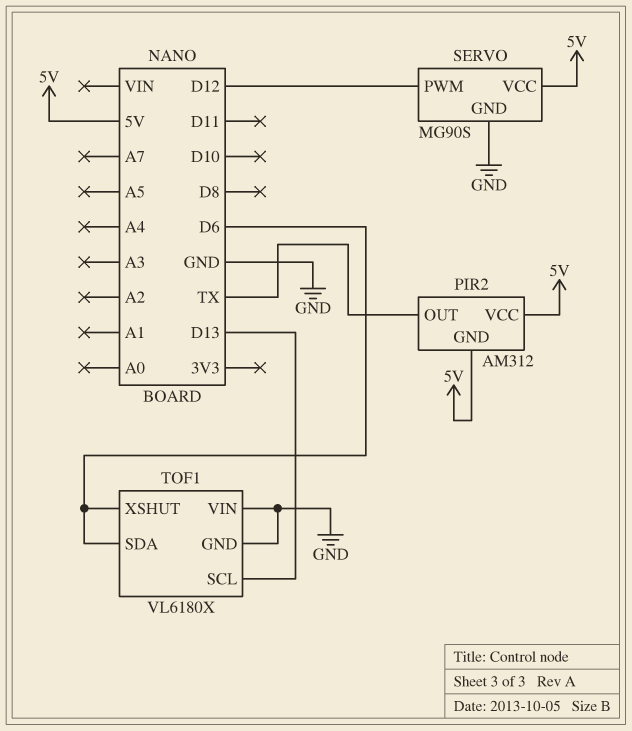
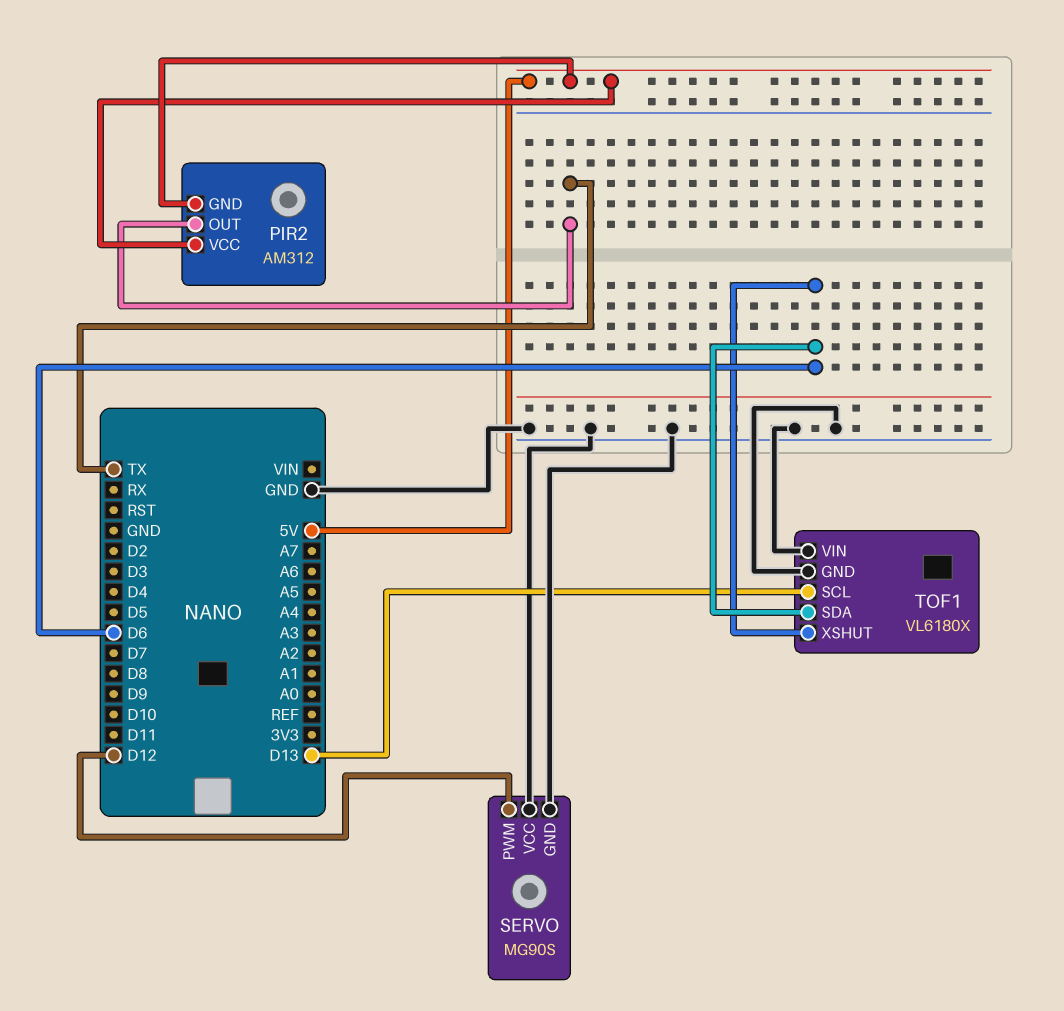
SERVO pin VCC: 5V -> GND

